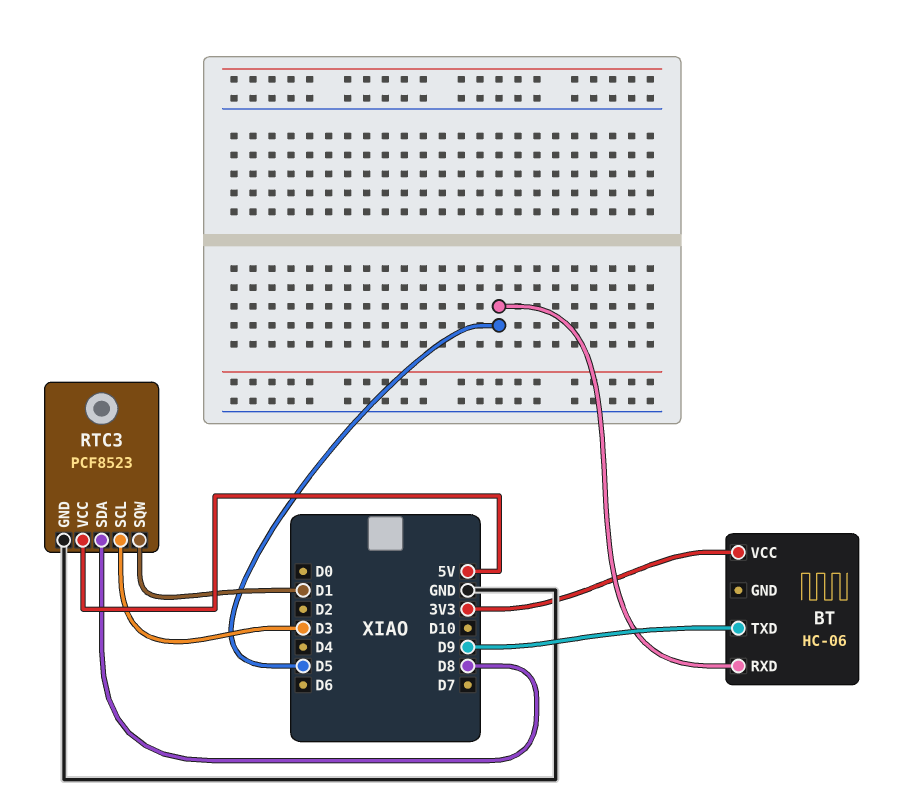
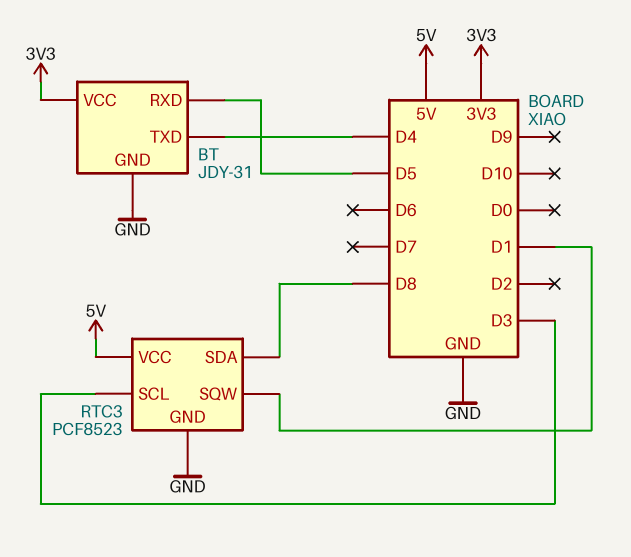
BT: HC-06 -> JDY-31
BT pin GND: none -> GND
BT pin TXD: D9 -> D4

